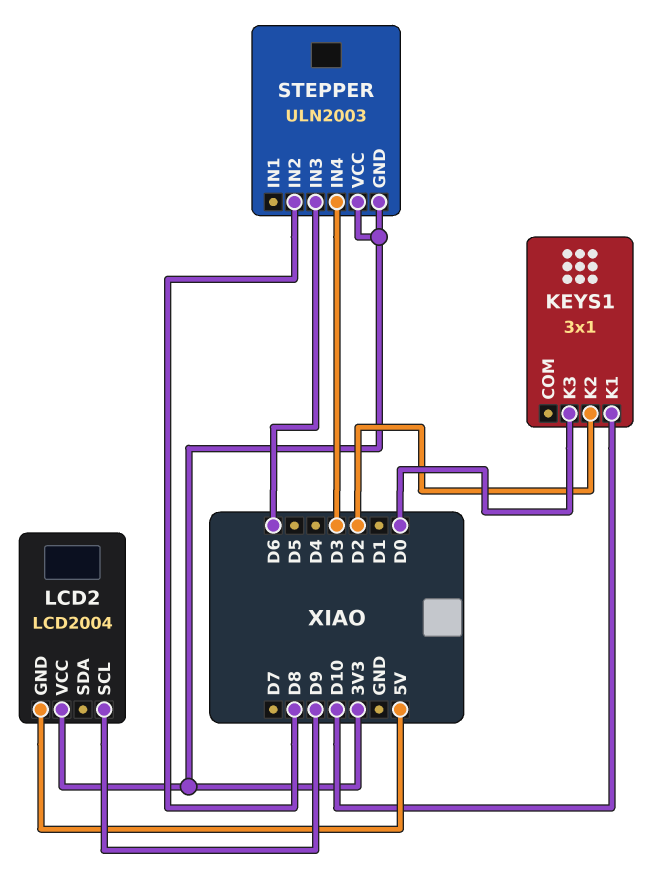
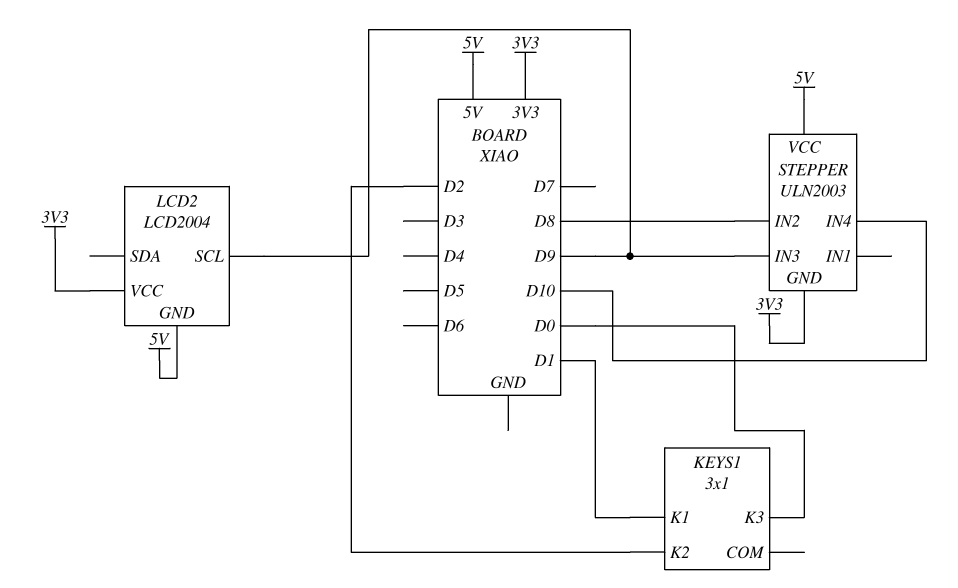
KEYS1 pin K1: D10 -> D1
STEPPER pin IN3: D6 -> D9
STEPPER pin IN4: D3 -> D10
STEPPER pin VCC: 3V3 -> 5V

